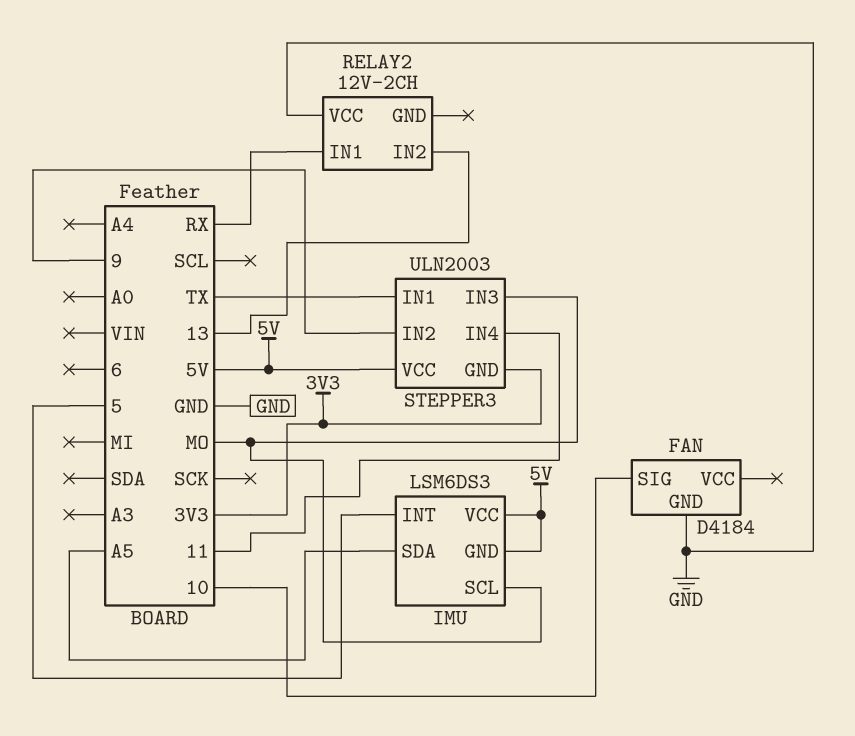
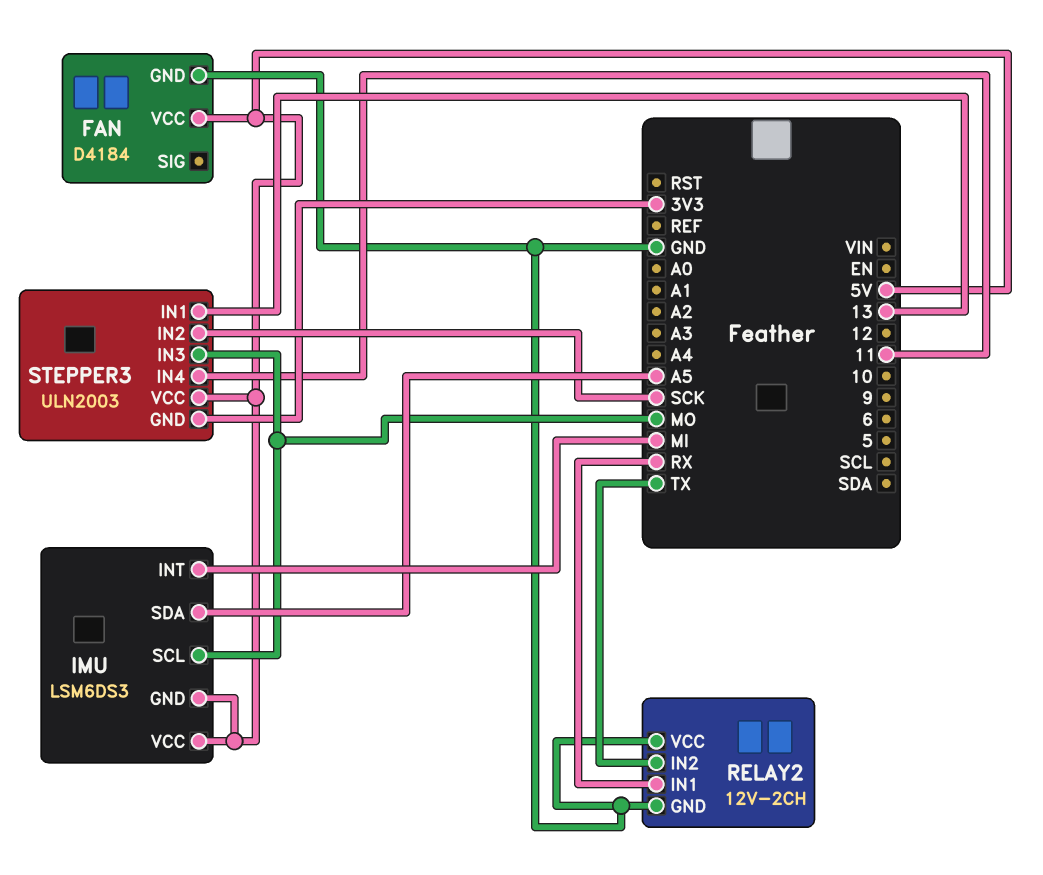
FAN pin SIG: 10 -> none
FAN pin VCC: none -> 5V
IMU pin INT: 5 -> MI
RELAY2 pin GND: none -> GND
RELAY2 pin IN2: 13 -> TX
STEPPER3 pin IN1: TX -> 13
STEPPER3 pin IN2: 9 -> SCK

